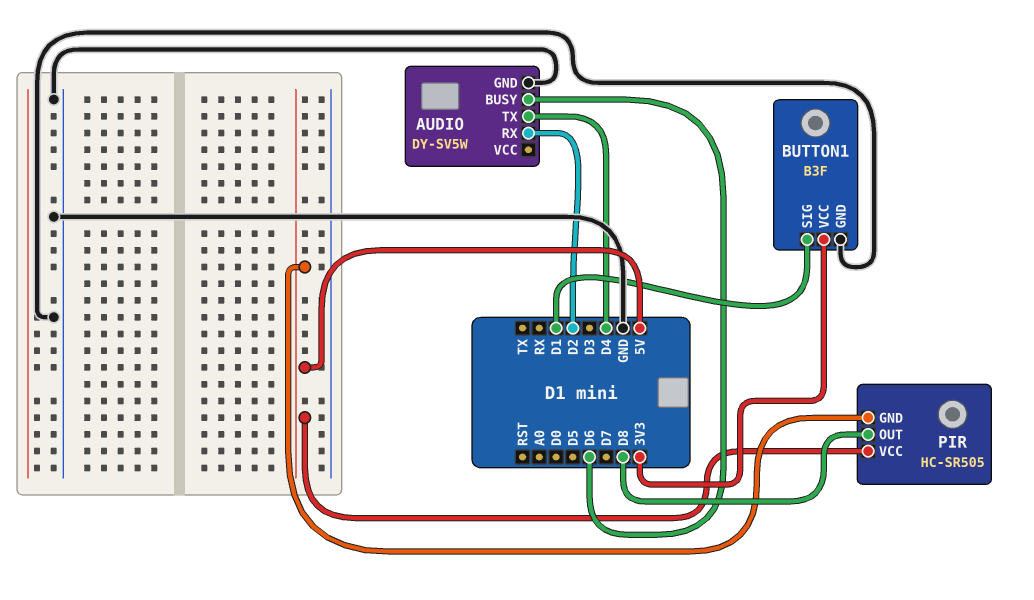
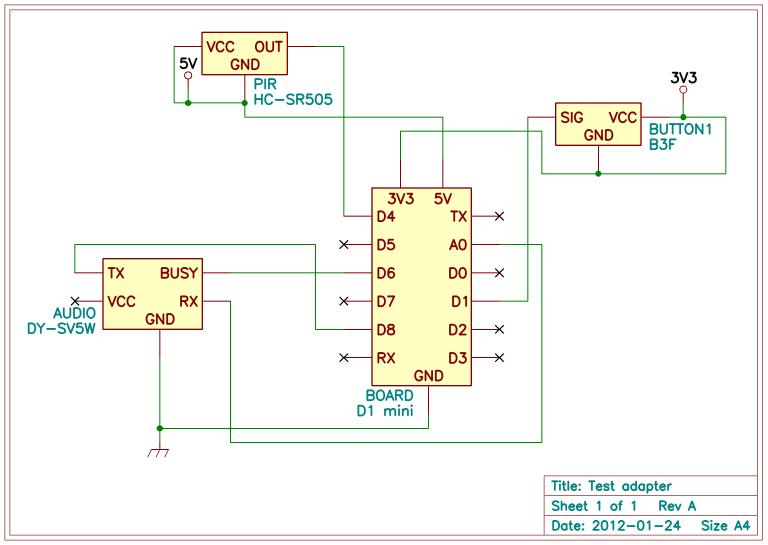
AUDIO pin RX: D2 -> A0
AUDIO pin TX: D4 -> D8
BUTTON1 pin GND: GND -> 3V3
PIR pin OUT: D8 -> D4

